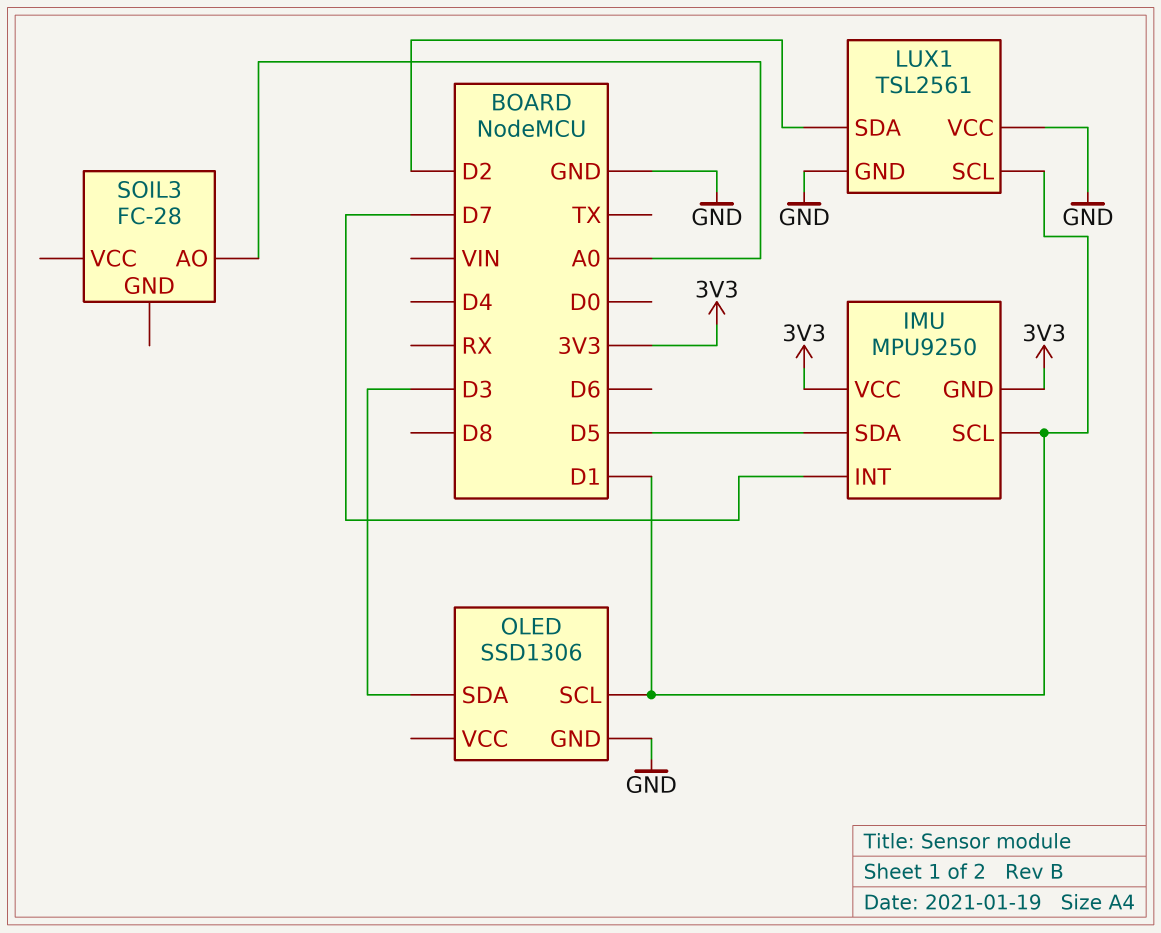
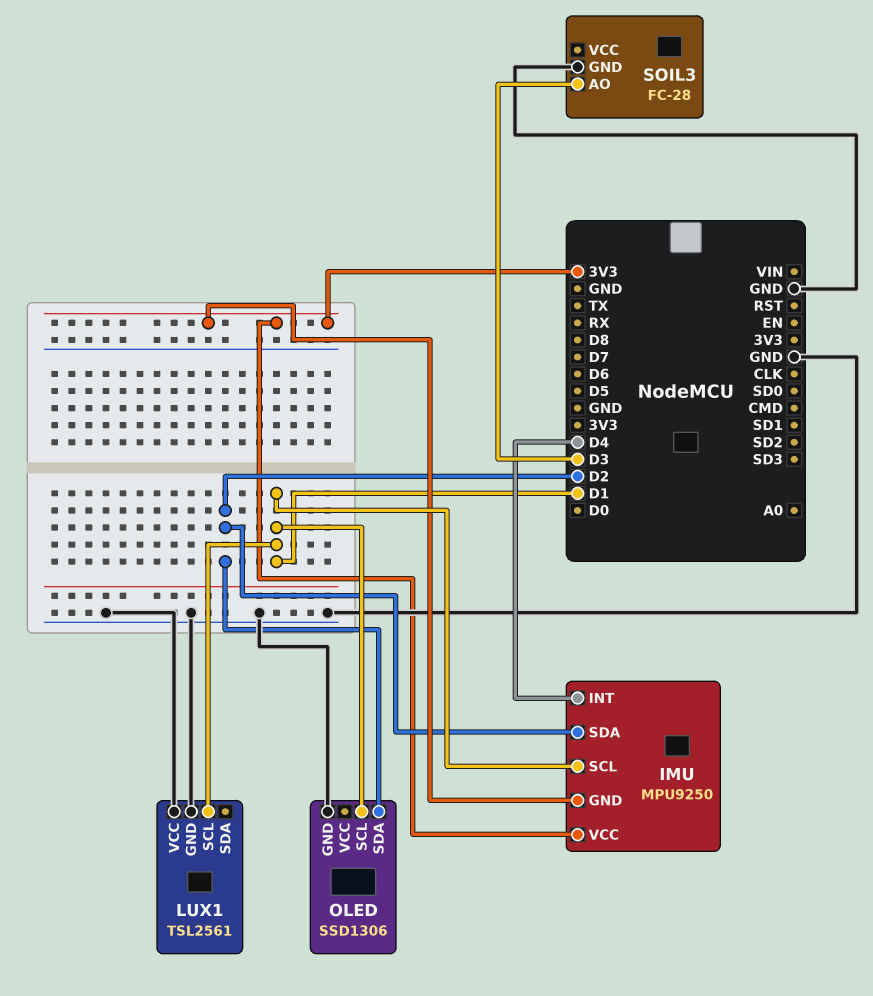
IMU pin INT: D7 -> D4
IMU pin SDA: D5 -> D2
LUX1 pin SDA: D2 -> none
OLED pin SDA: D3 -> D2
SOIL3 pin AO: A0 -> D3
SOIL3 pin GND: none -> GND

